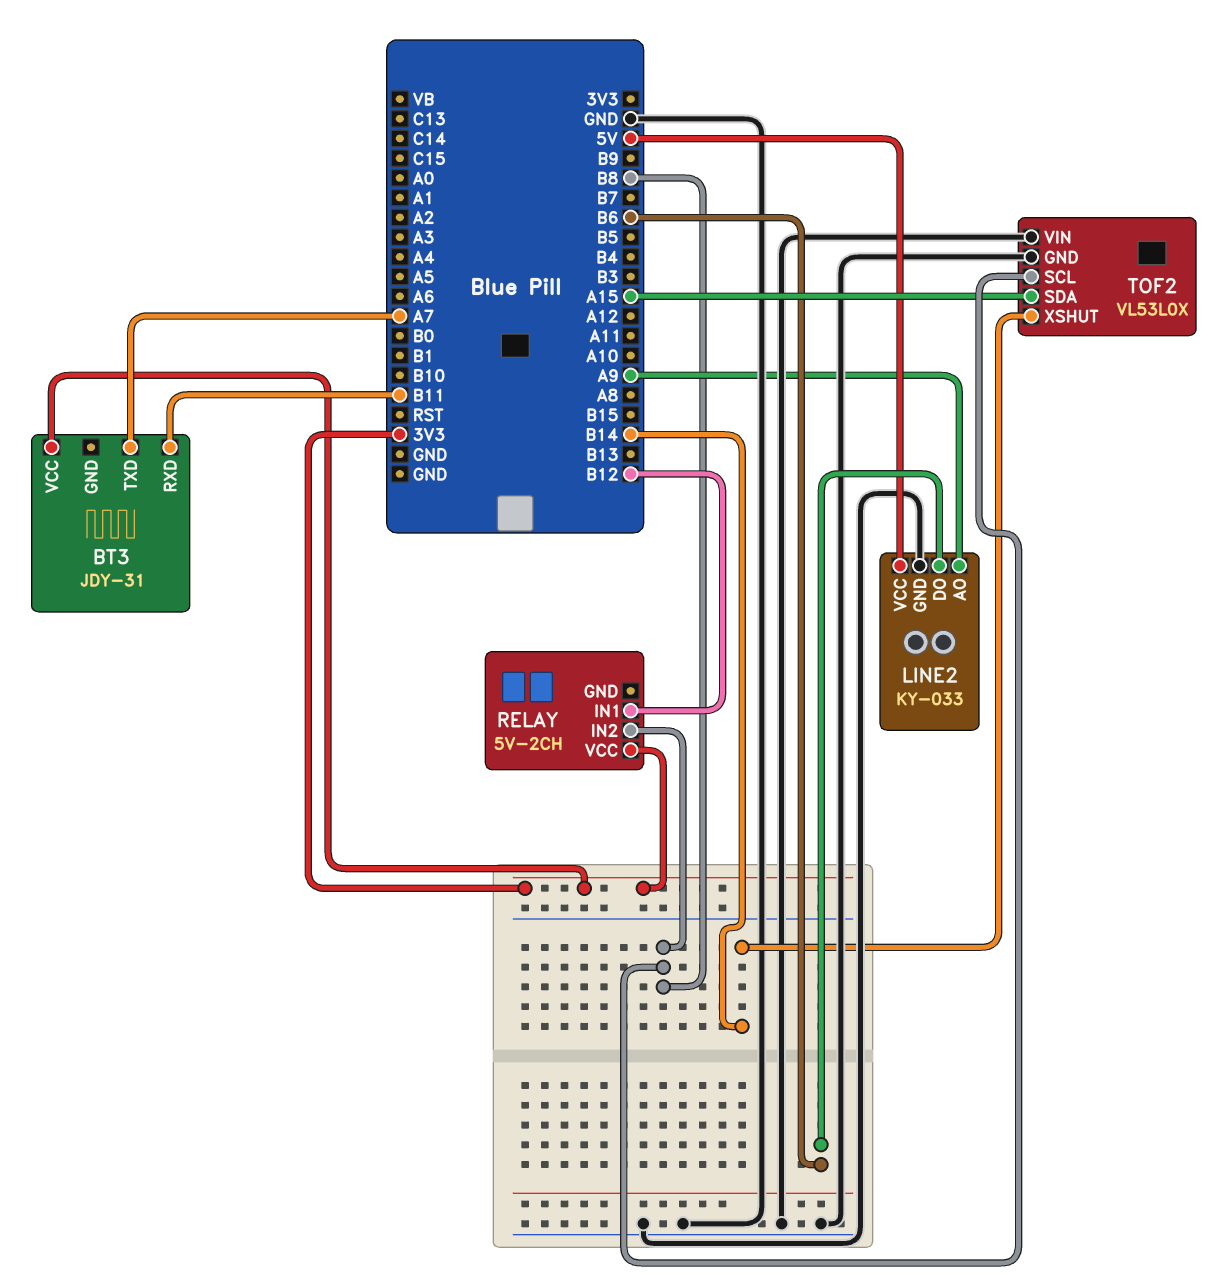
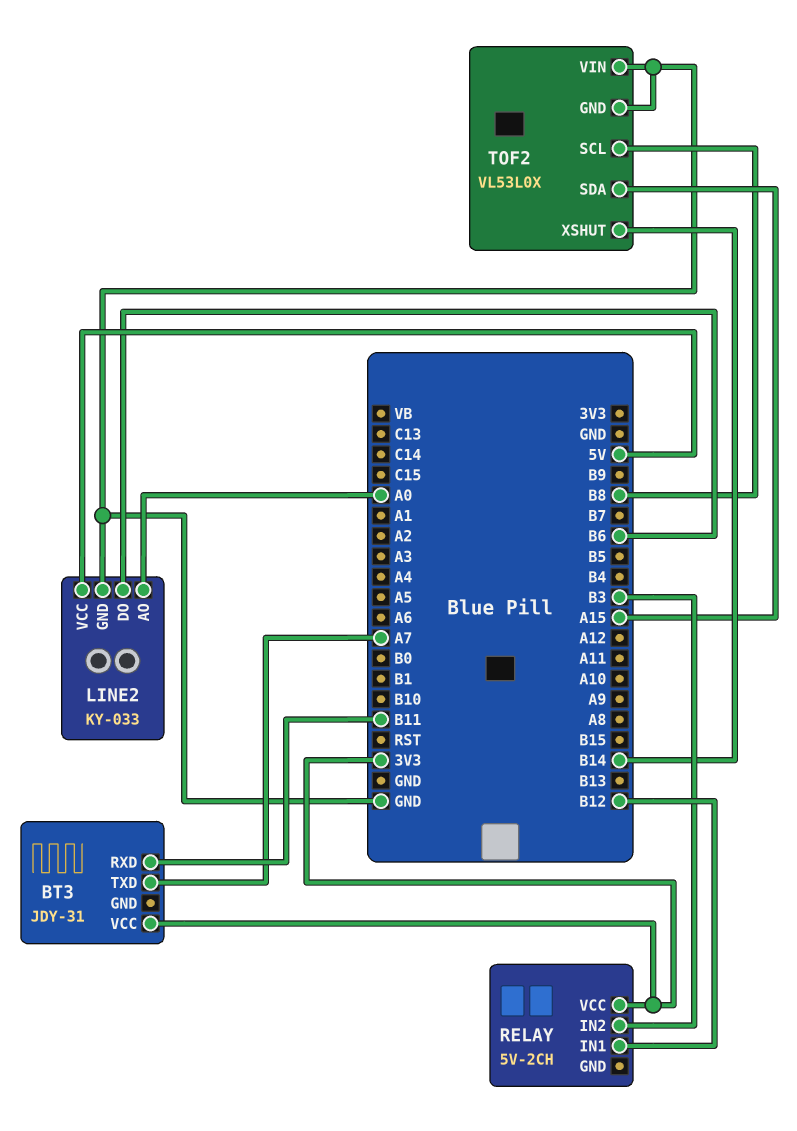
LINE2 pin AO: A9 -> A0
RELAY pin IN2: B8 -> B3

